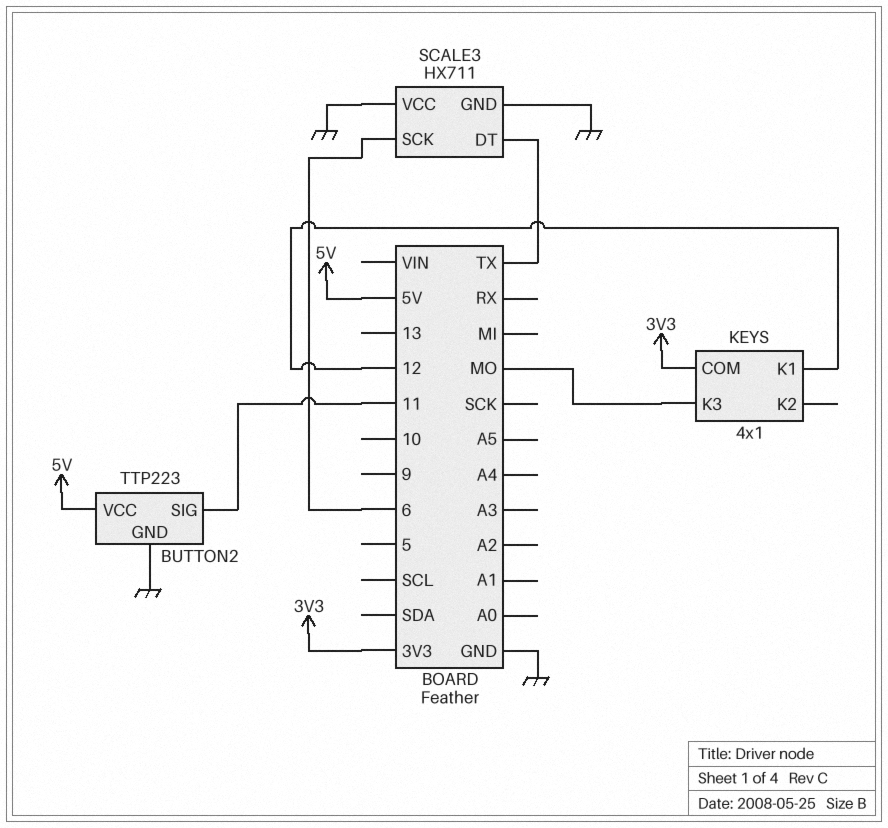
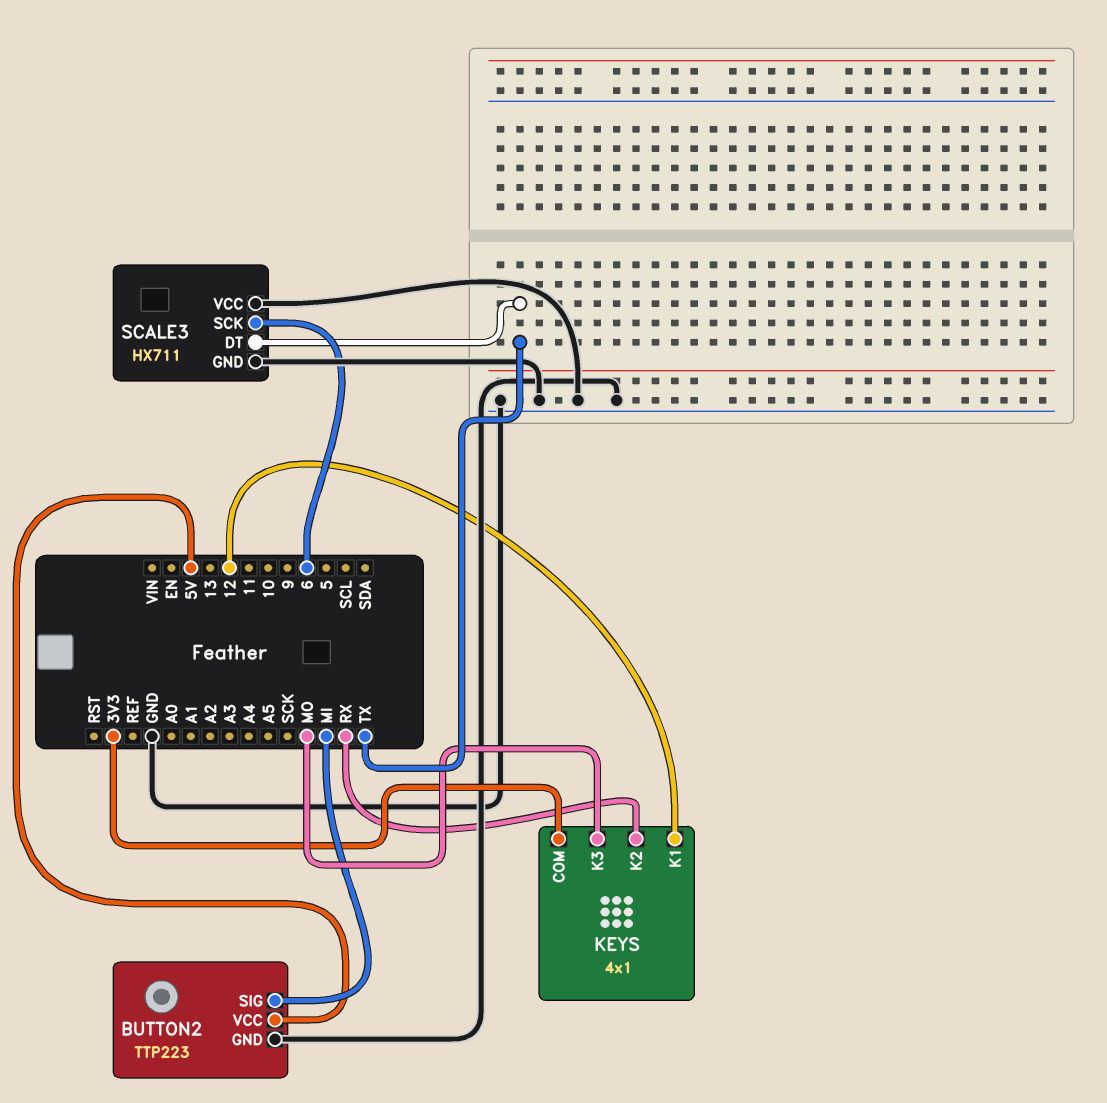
BUTTON2 pin SIG: 11 -> MI
KEYS pin K2: none -> RX

